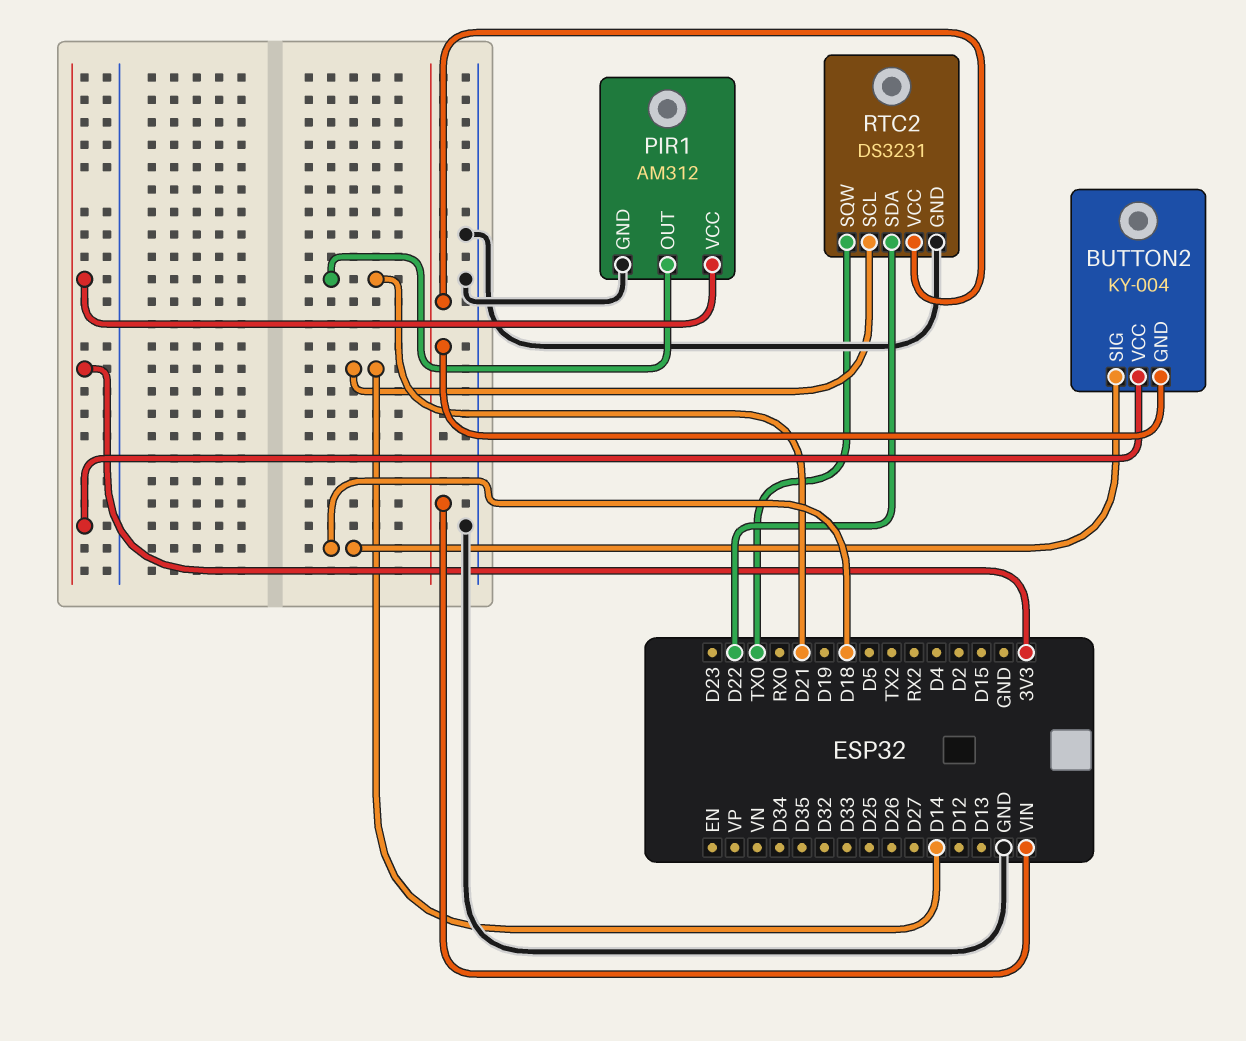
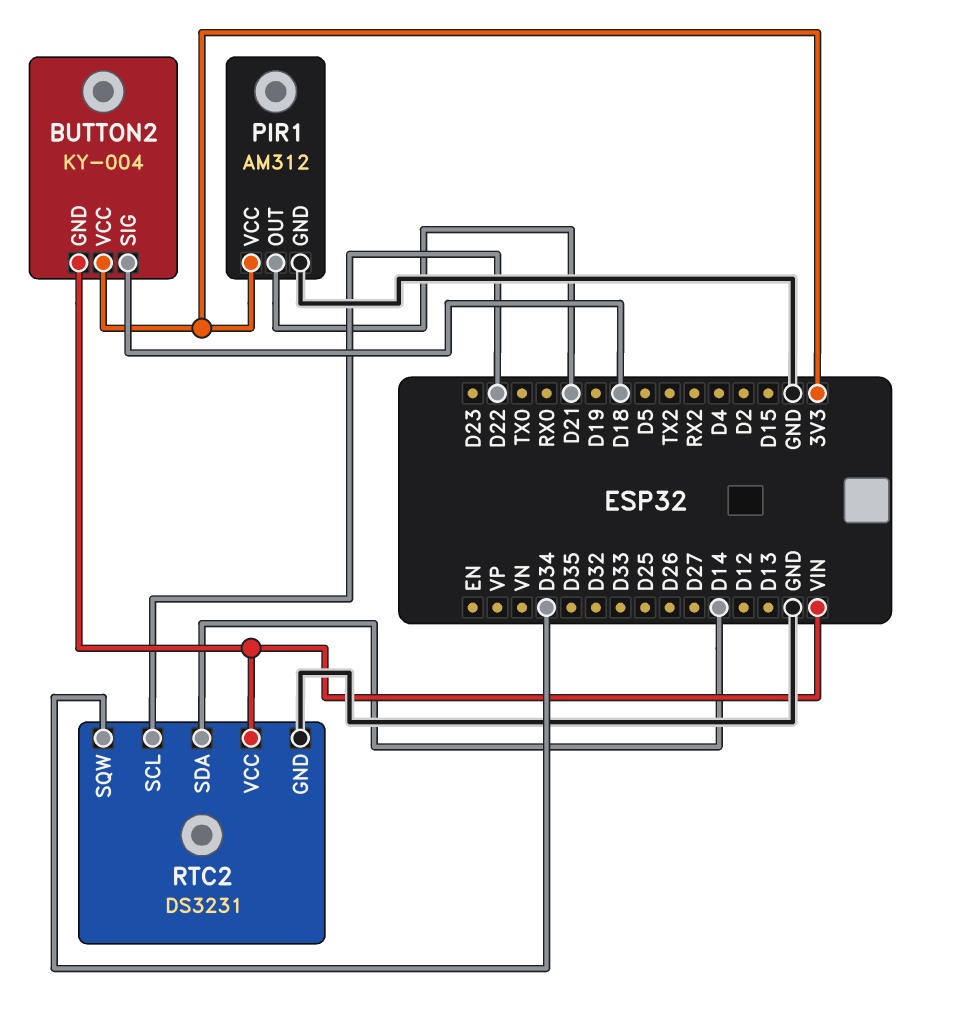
RTC2 pin SCL: D14 -> D22
RTC2 pin SDA: D22 -> D14
RTC2 pin SQW: TX0 -> D34

